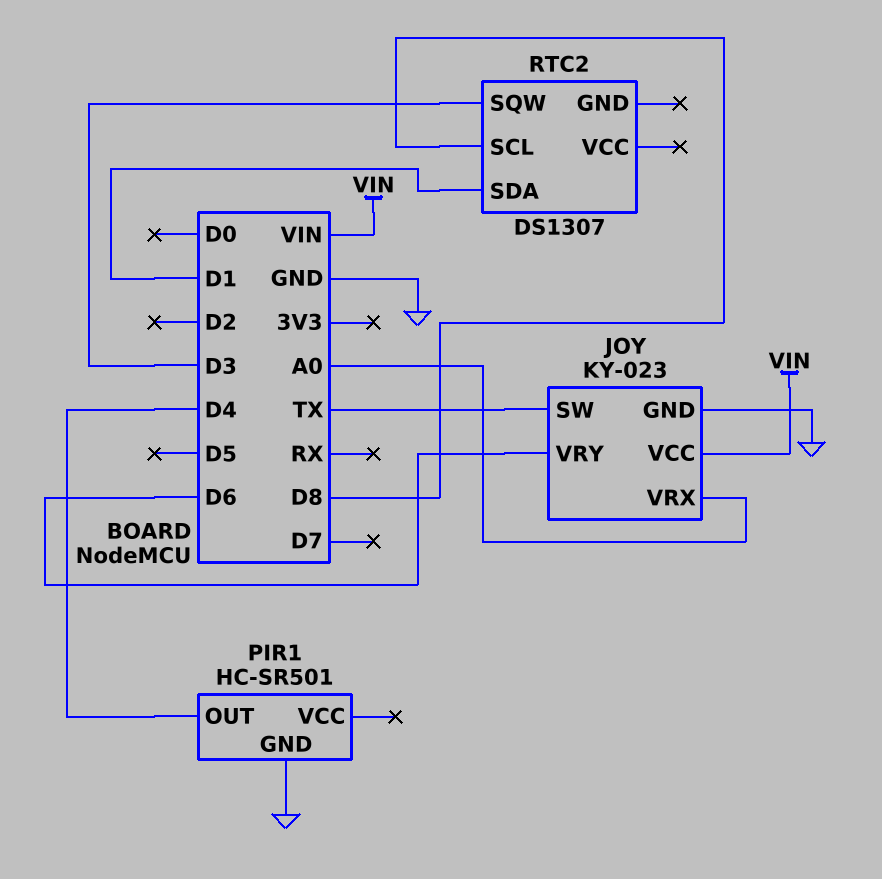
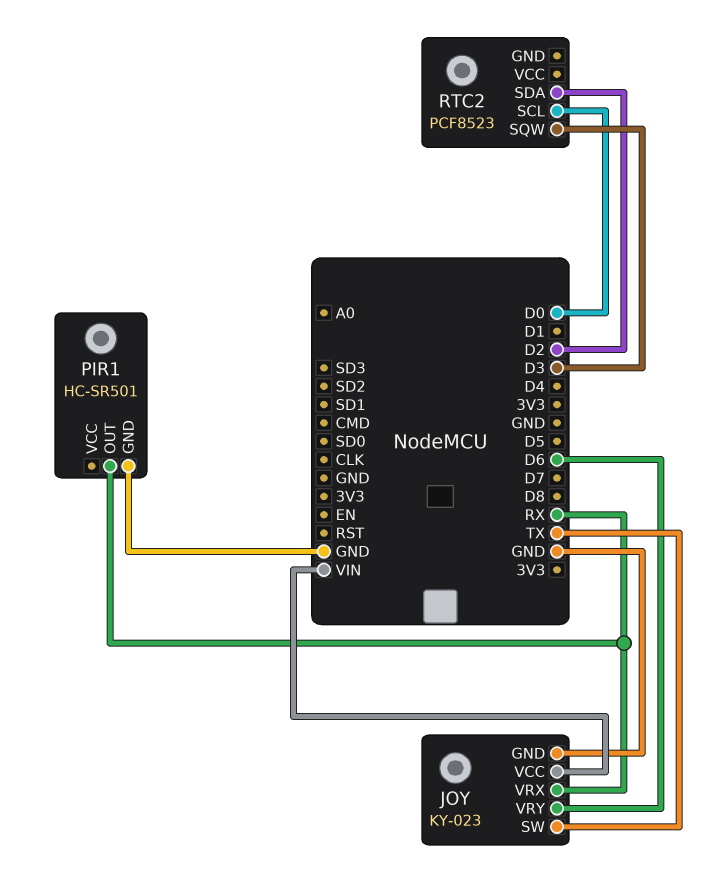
JOY pin VRX: A0 -> RX
PIR1 pin OUT: D4 -> RX
RTC2: DS1307 -> PCF8523
RTC2 pin SCL: D8 -> D0
RTC2 pin SDA: D1 -> D2

